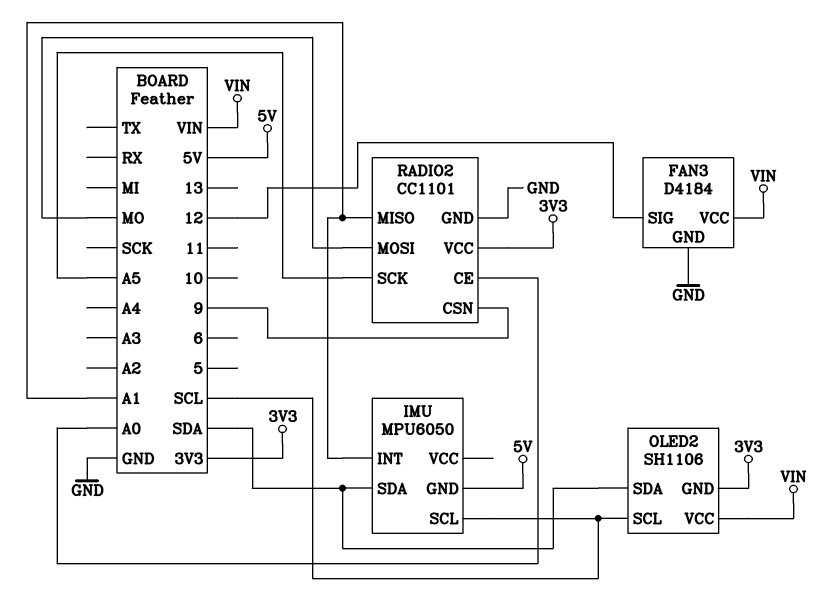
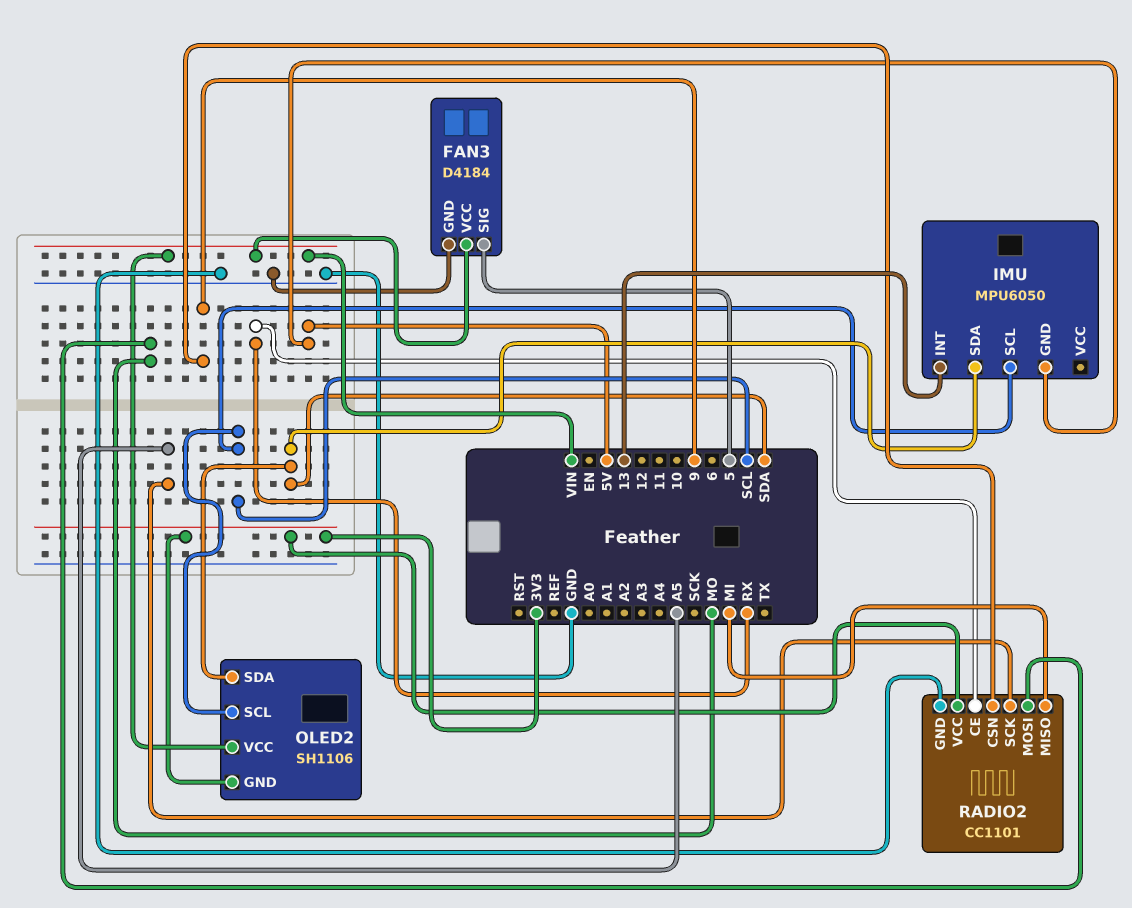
FAN3 pin SIG: 12 -> 5
IMU pin INT: A1 -> 13
RADIO2 pin CE: A0 -> RX
RADIO2 pin MISO: A1 -> MI

